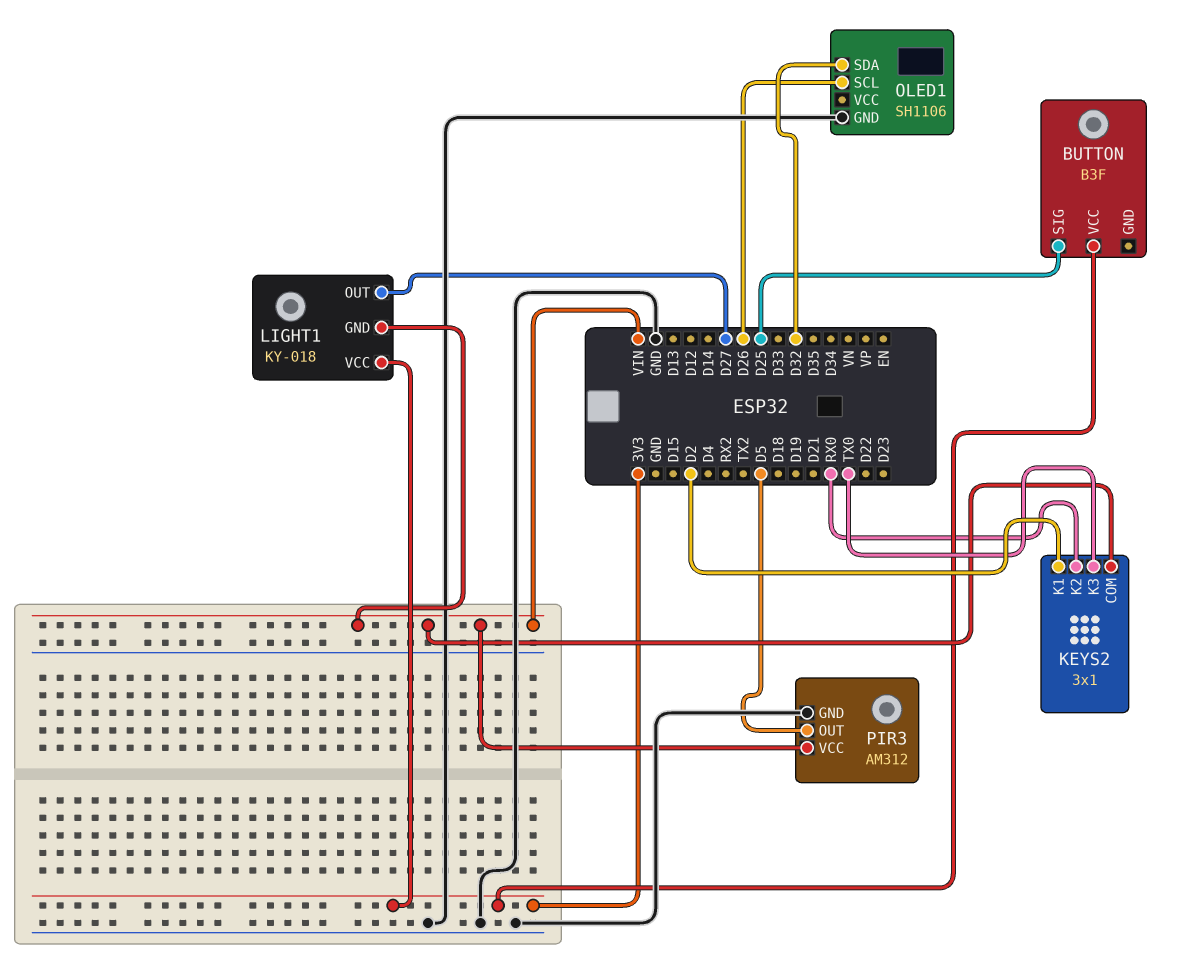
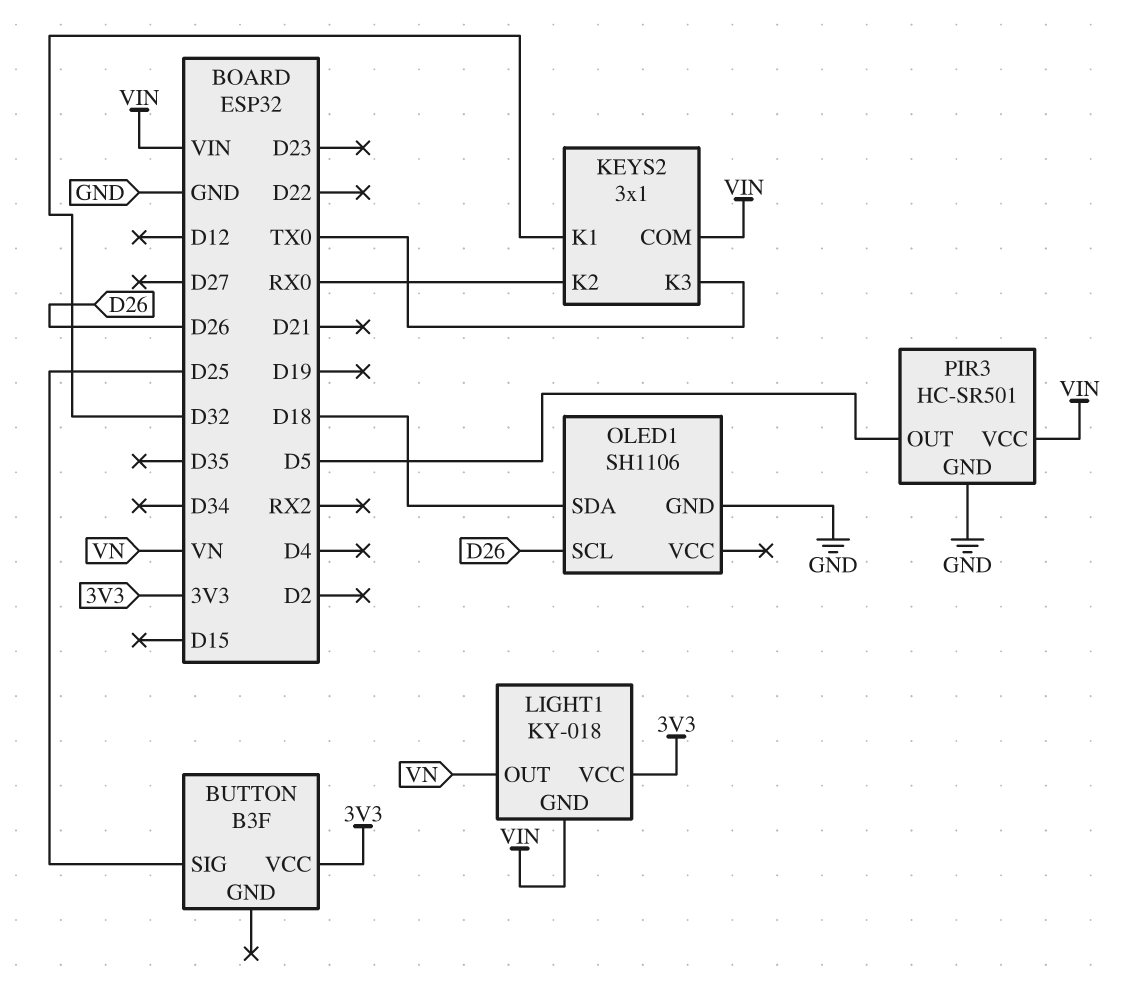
KEYS2 pin K1: D2 -> D32
LIGHT1 pin OUT: D27 -> VN
OLED1 pin SDA: D32 -> D18
PIR3: AM312 -> HC-SR501

